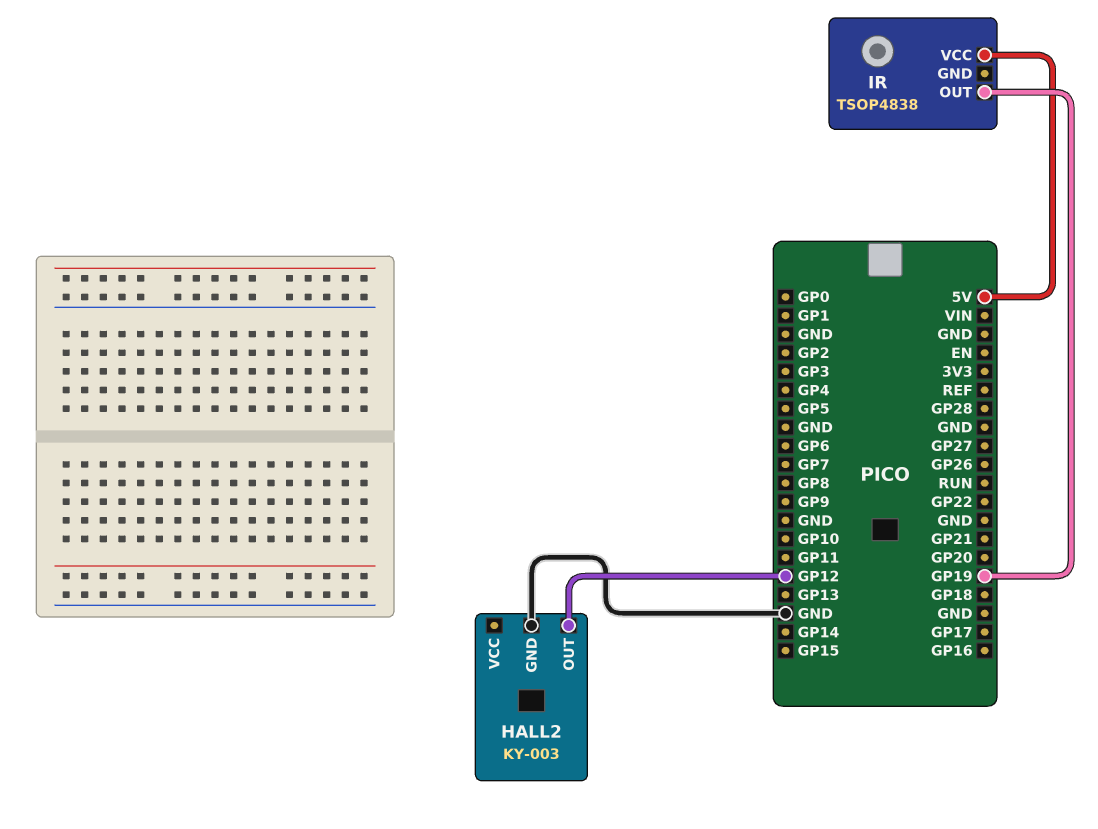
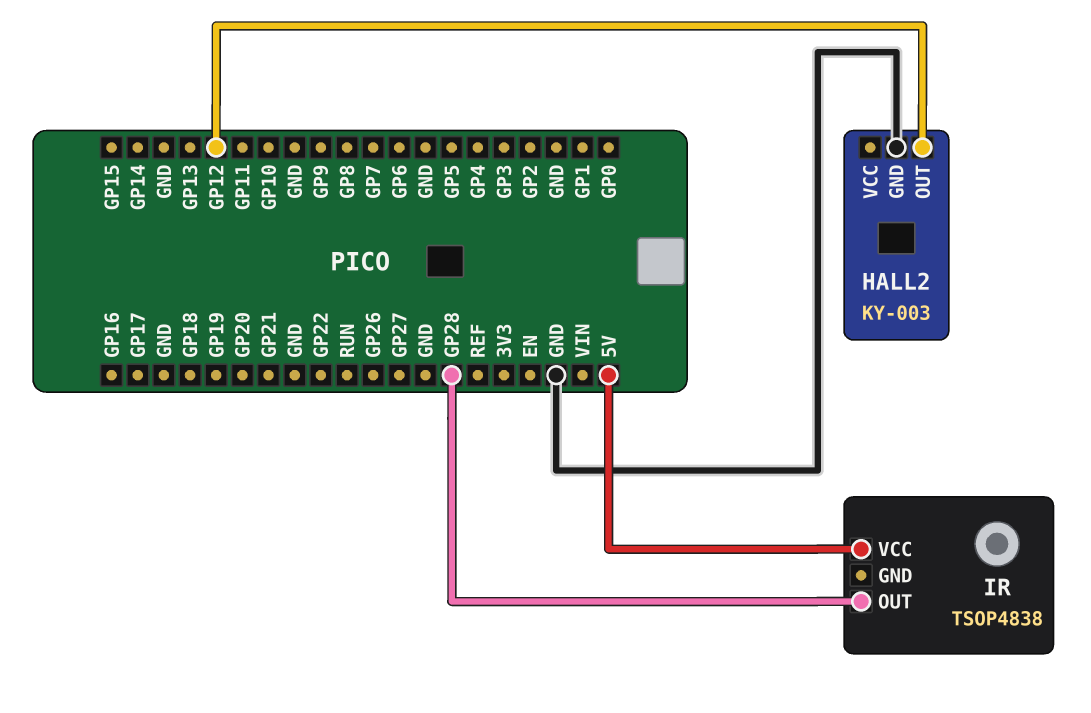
IR pin OUT: GP19 -> GP28

